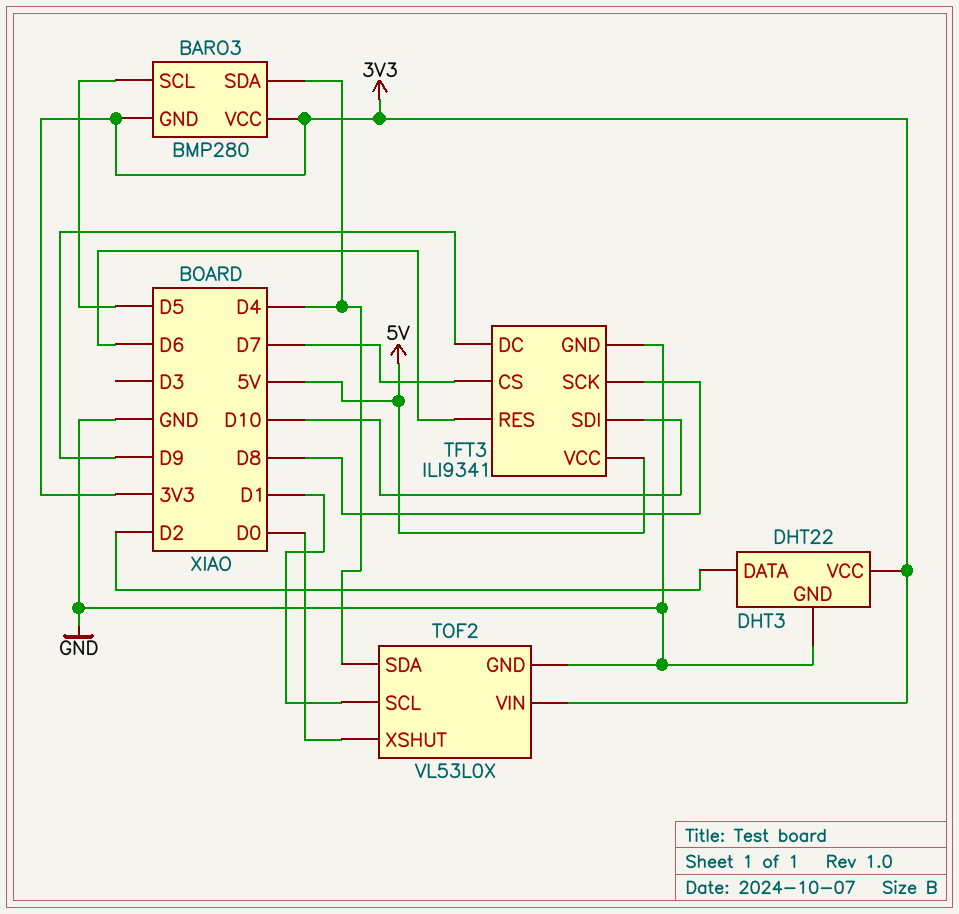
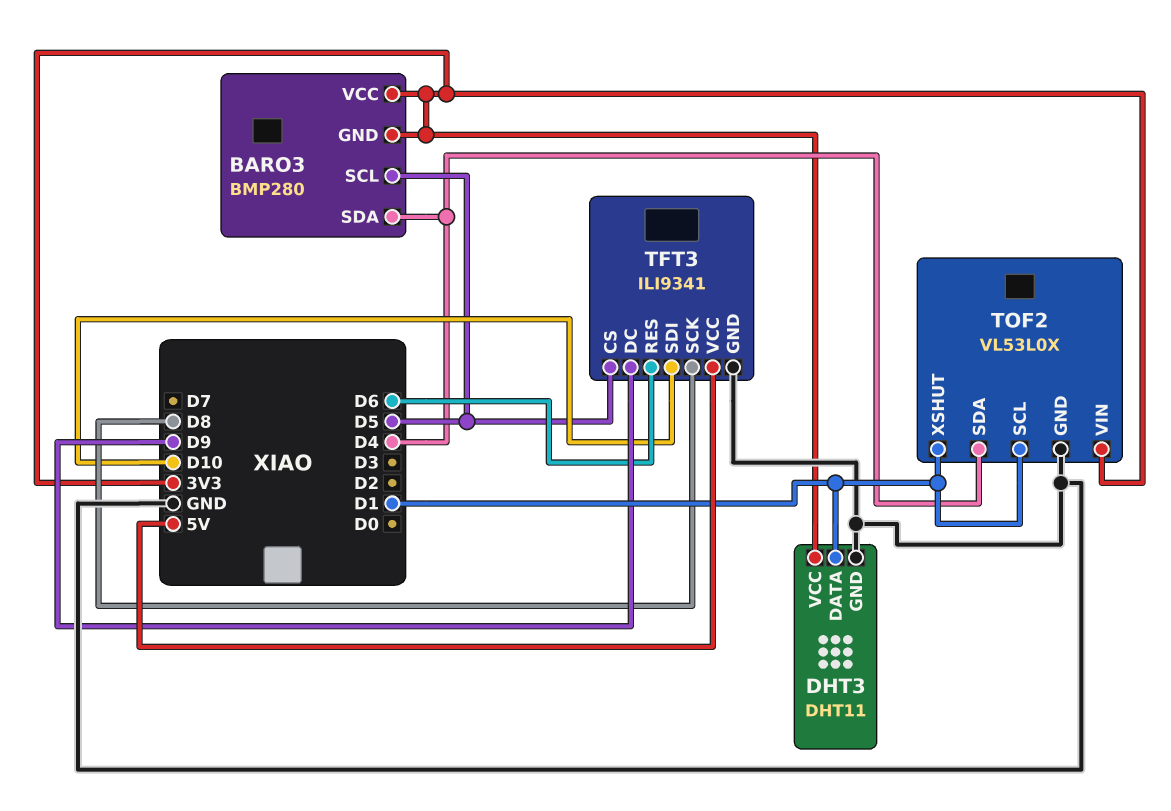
DHT3: DHT22 -> DHT11
DHT3 pin DATA: D2 -> D1
TFT3 pin CS: D7 -> D5
TOF2 pin XSHUT: D0 -> D1

